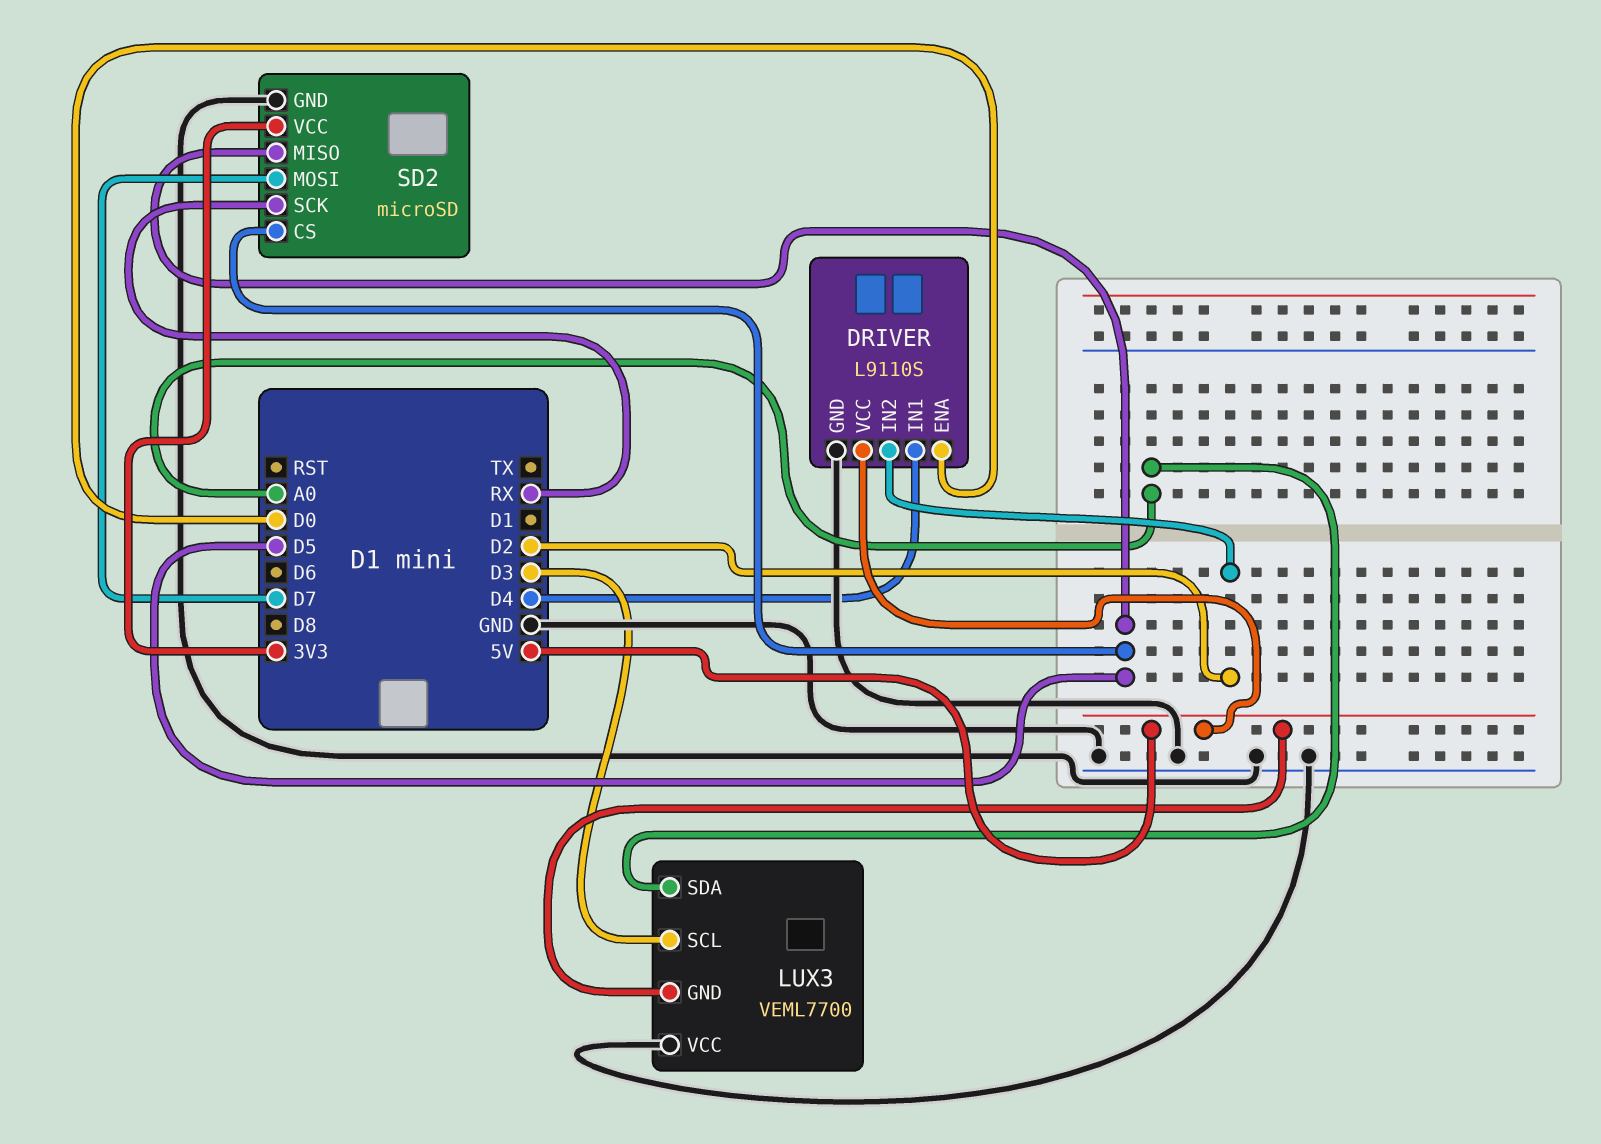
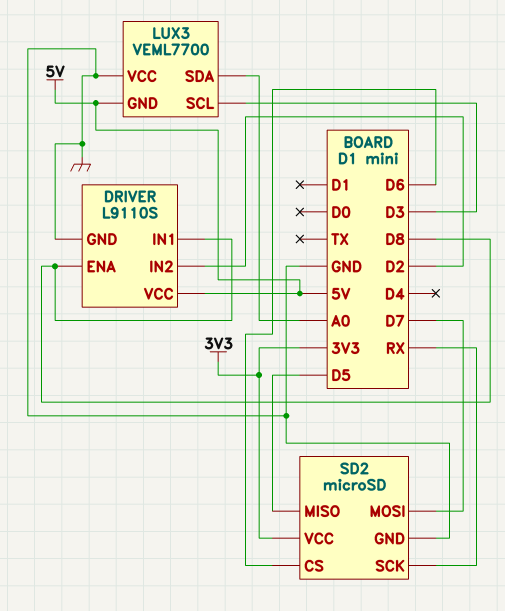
DRIVER pin ENA: D0 -> D8
DRIVER pin IN1: D4 -> D8
SD2 pin CS: D5 -> D6

